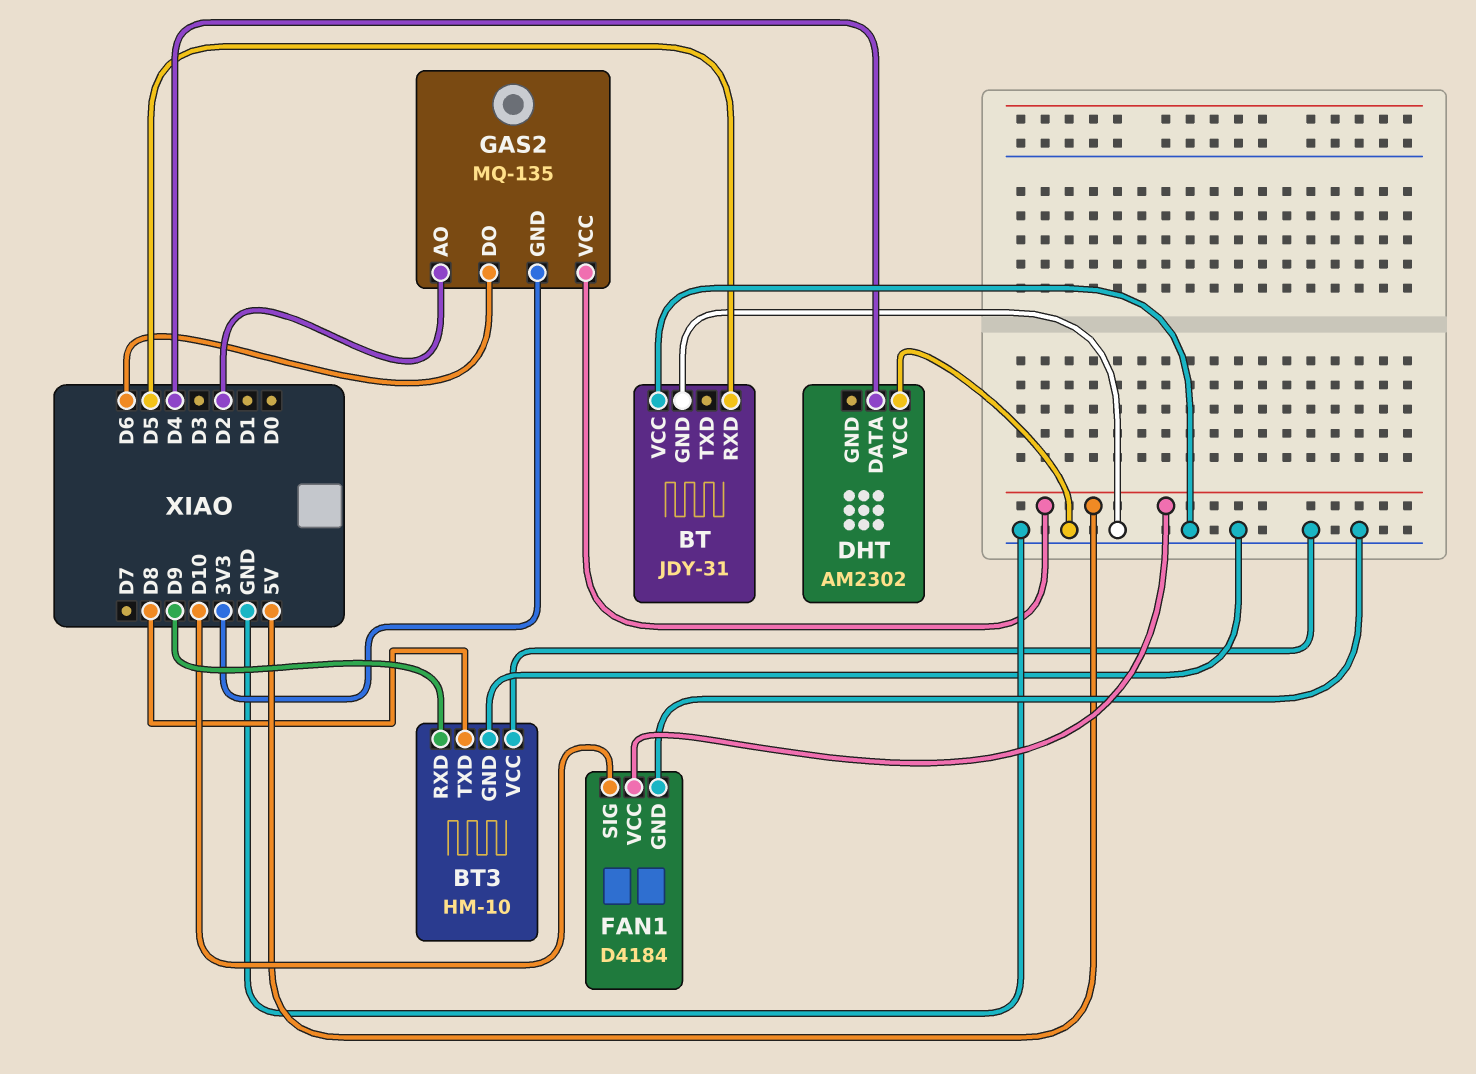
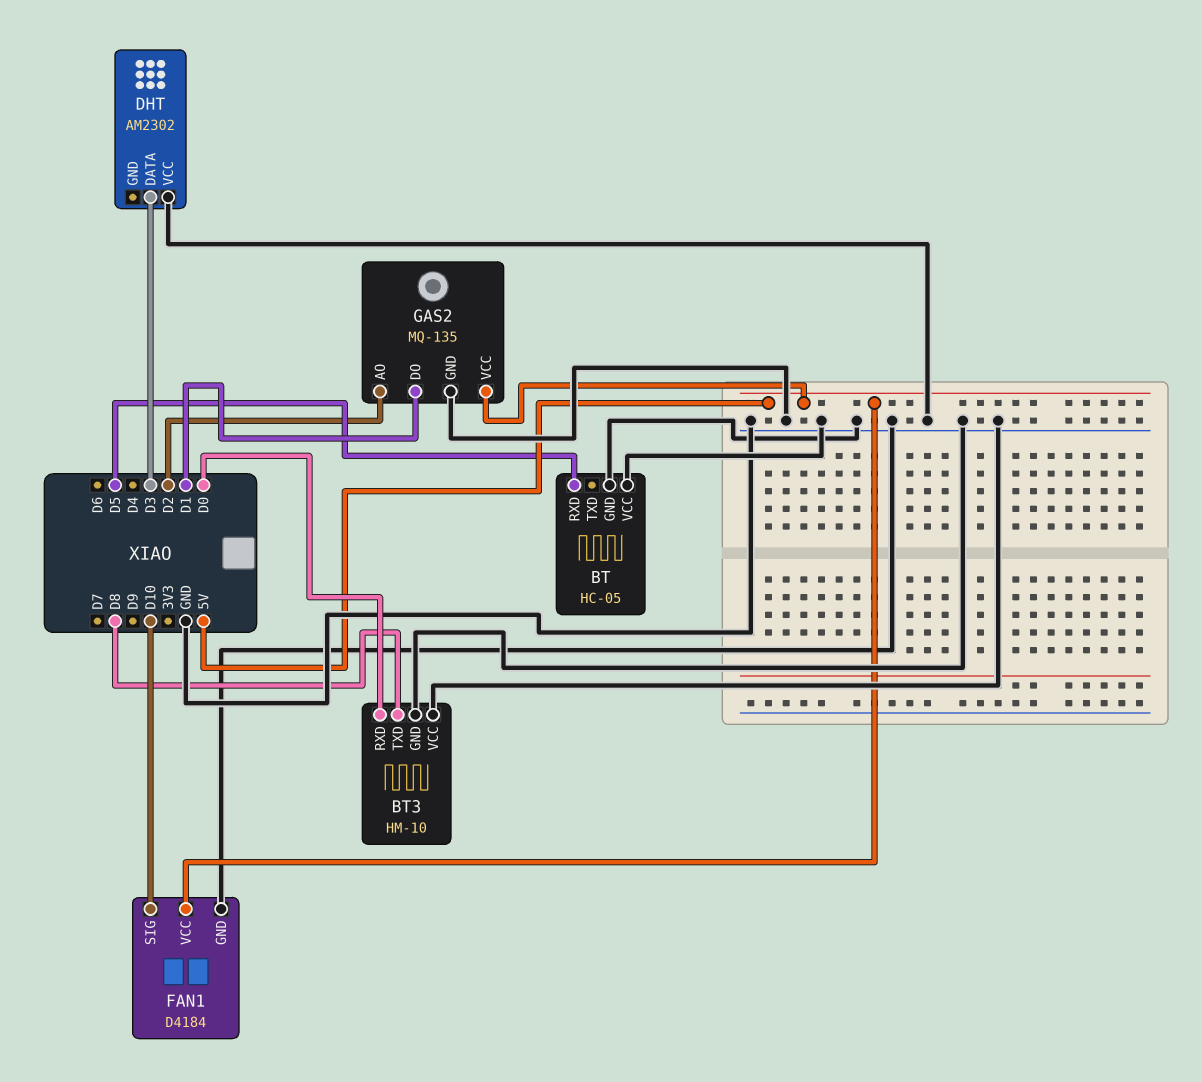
BT: JDY-31 -> HC-05
BT3 pin RXD: D9 -> D0
DHT pin DATA: D4 -> D3
GAS2 pin DO: D6 -> D1
GAS2 pin GND: 3V3 -> GND

